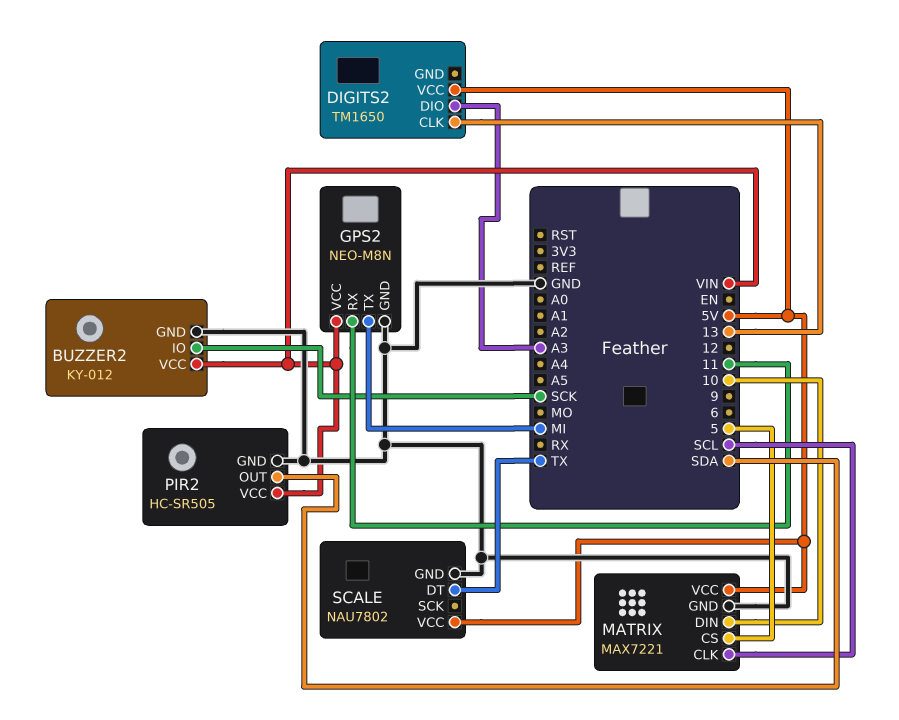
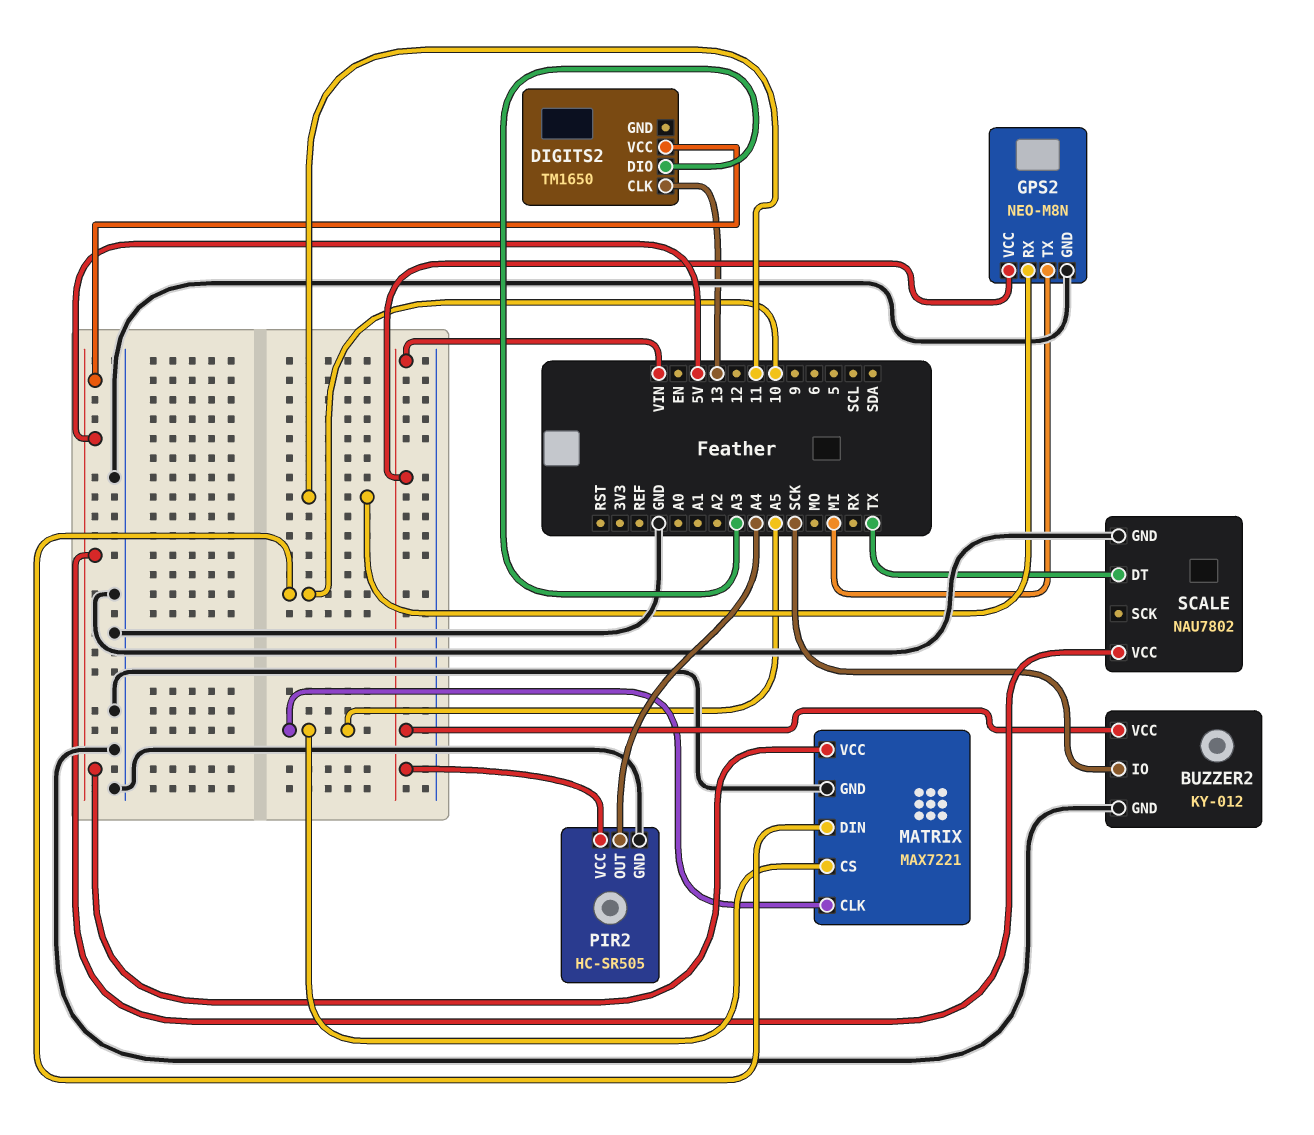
MATRIX pin CLK: SCL -> A5
MATRIX pin CS: 5 -> A5
PIR2 pin OUT: SDA -> A4

